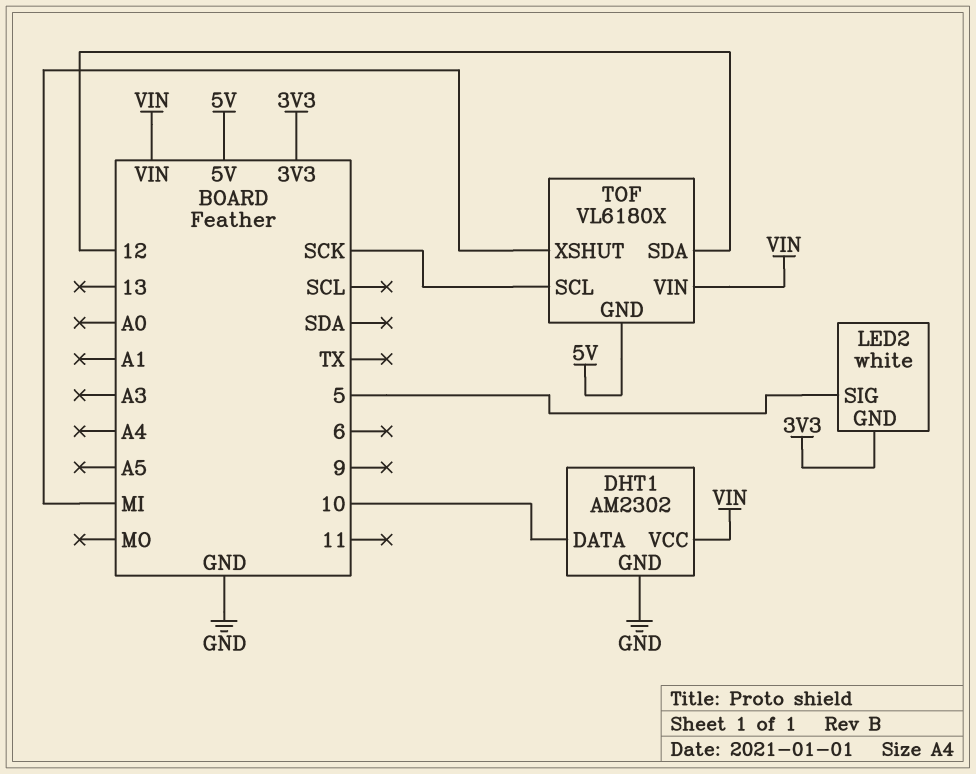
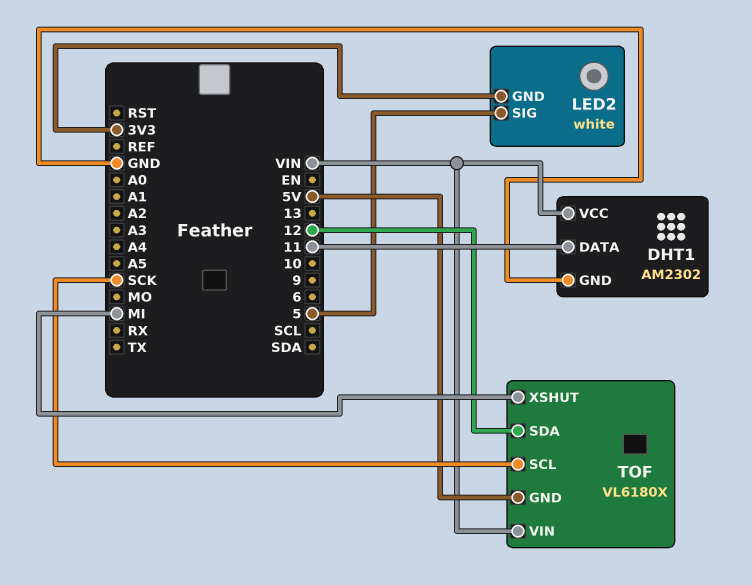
DHT1 pin DATA: 10 -> 11

